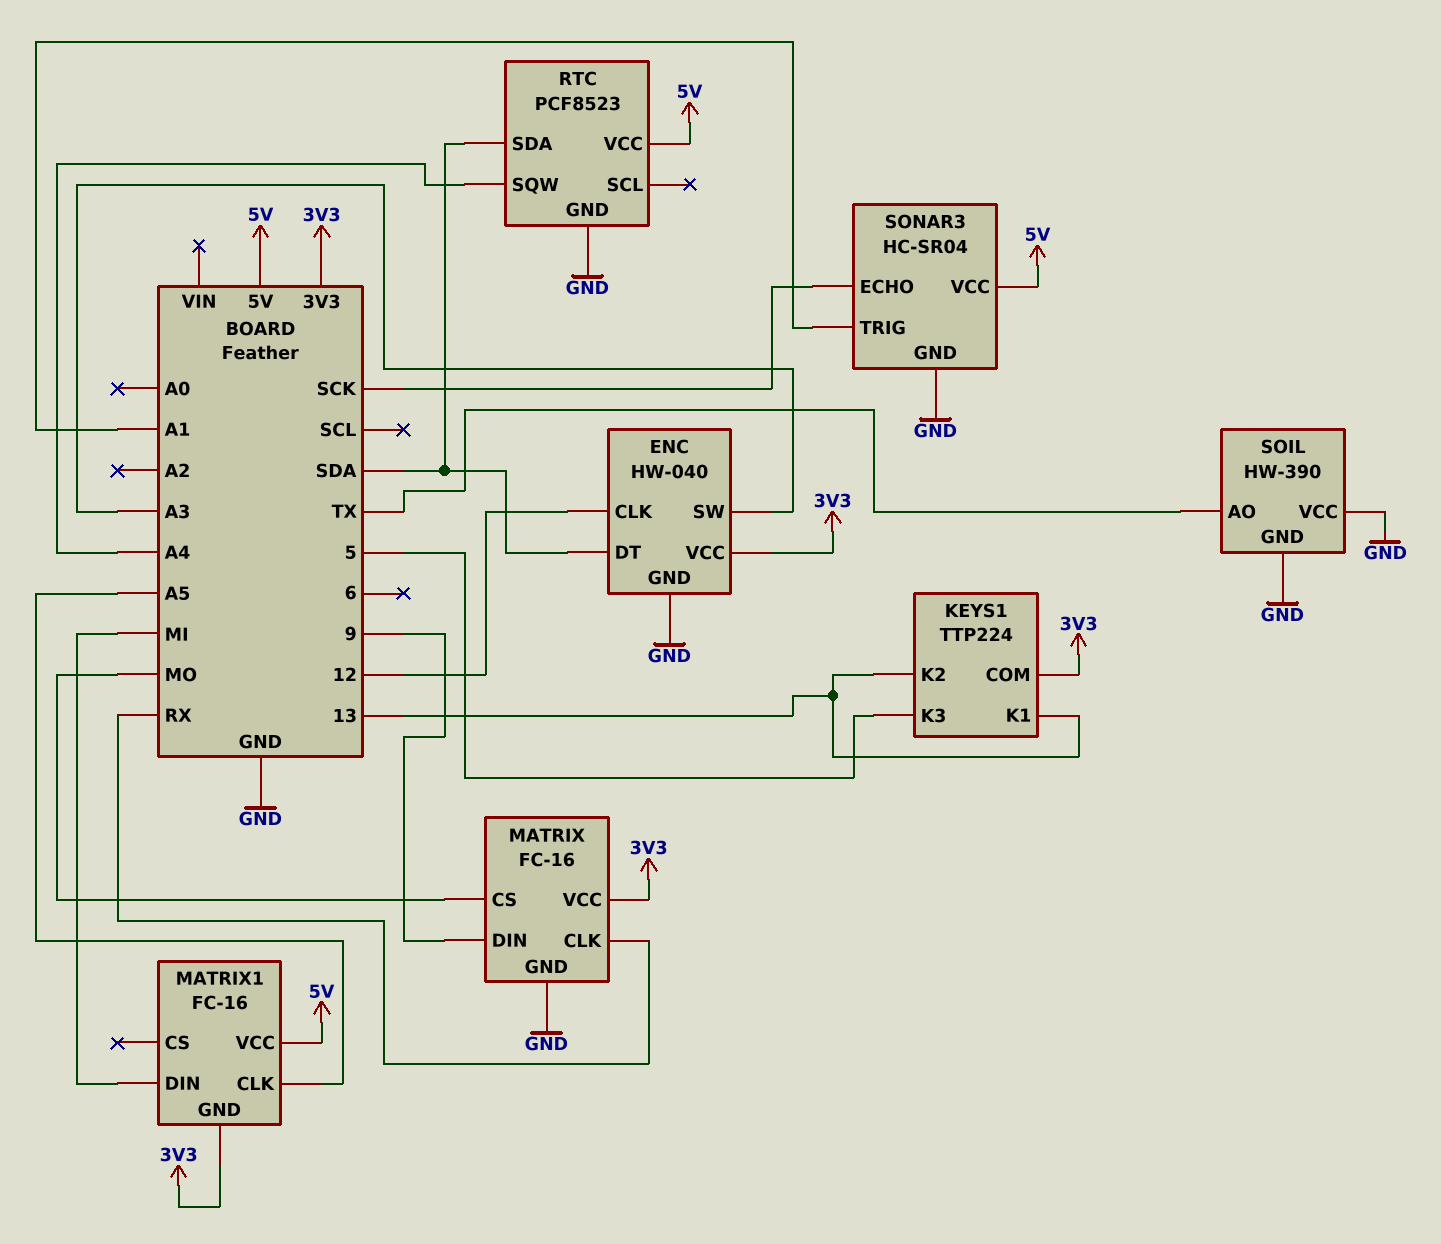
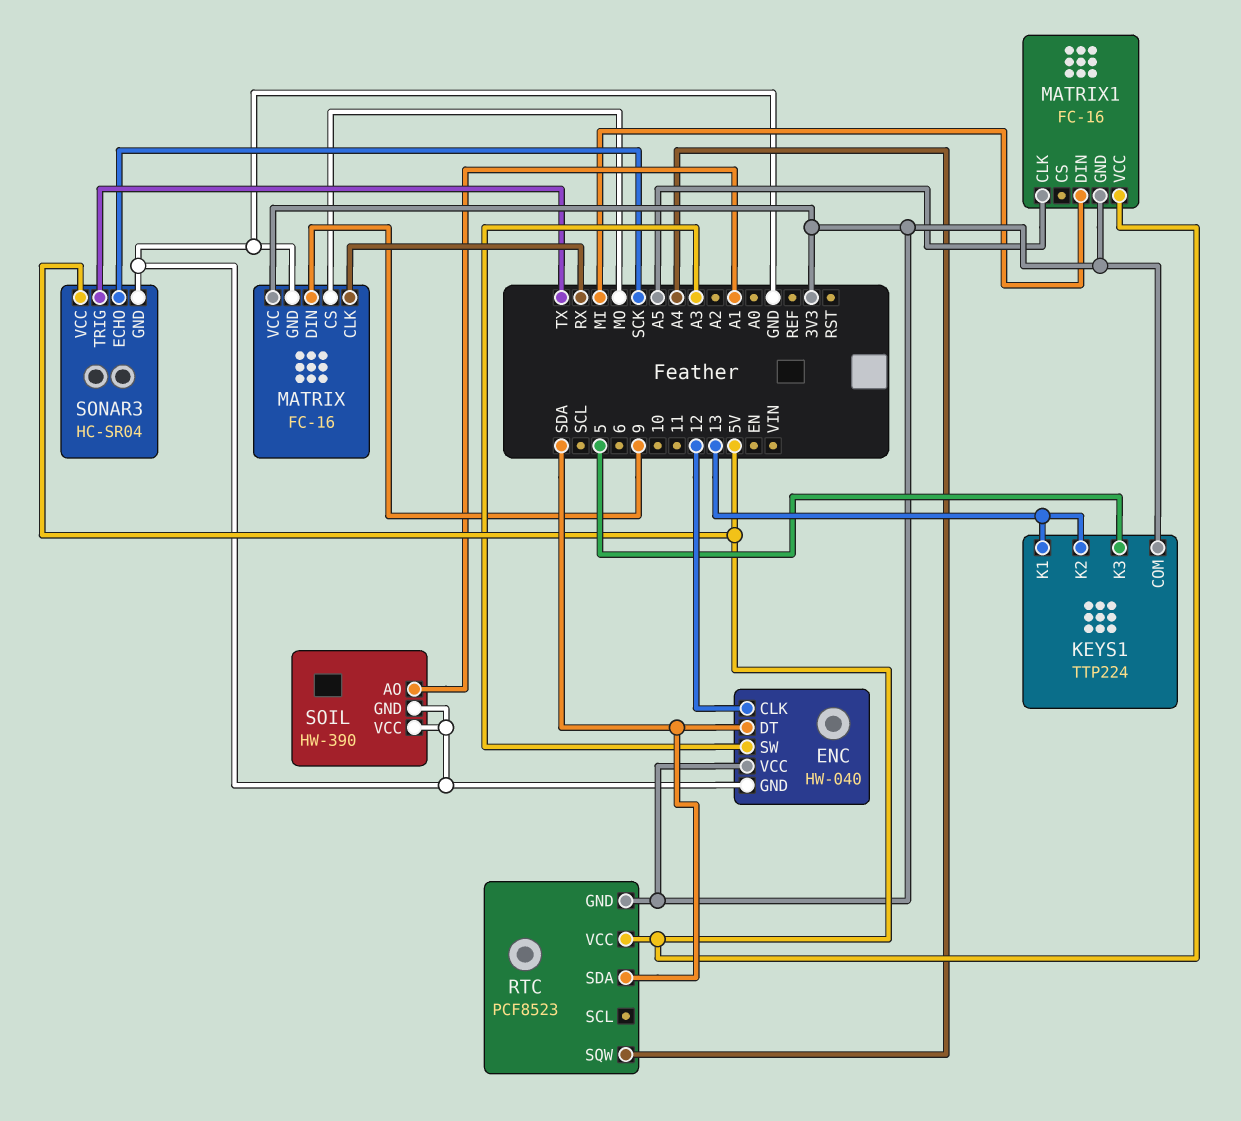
RTC pin GND: GND -> 3V3
SOIL pin AO: TX -> A1
SONAR3 pin TRIG: A1 -> TX

